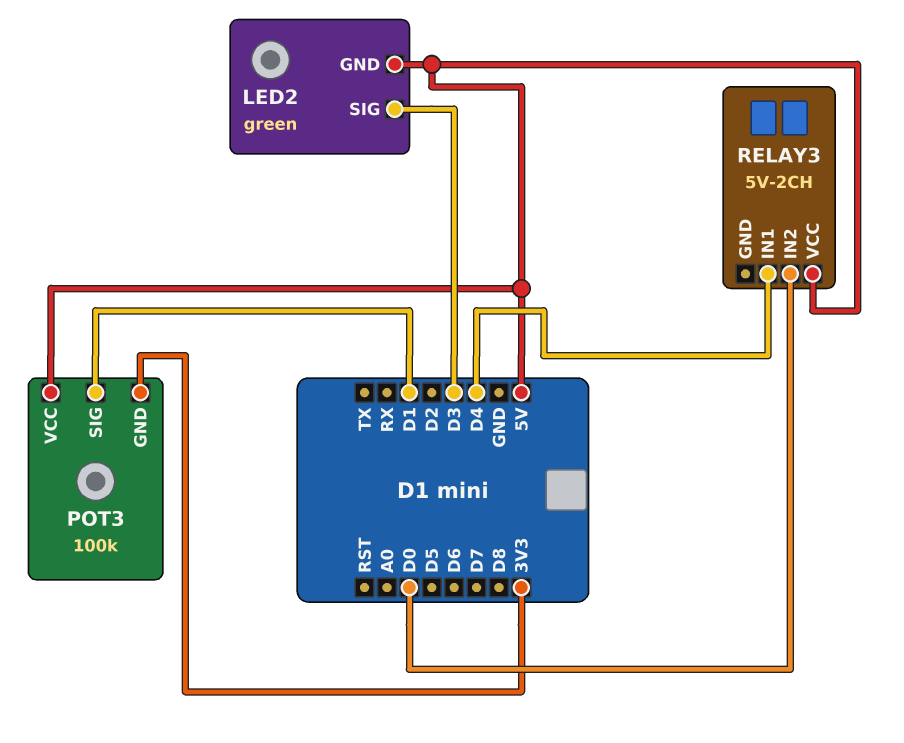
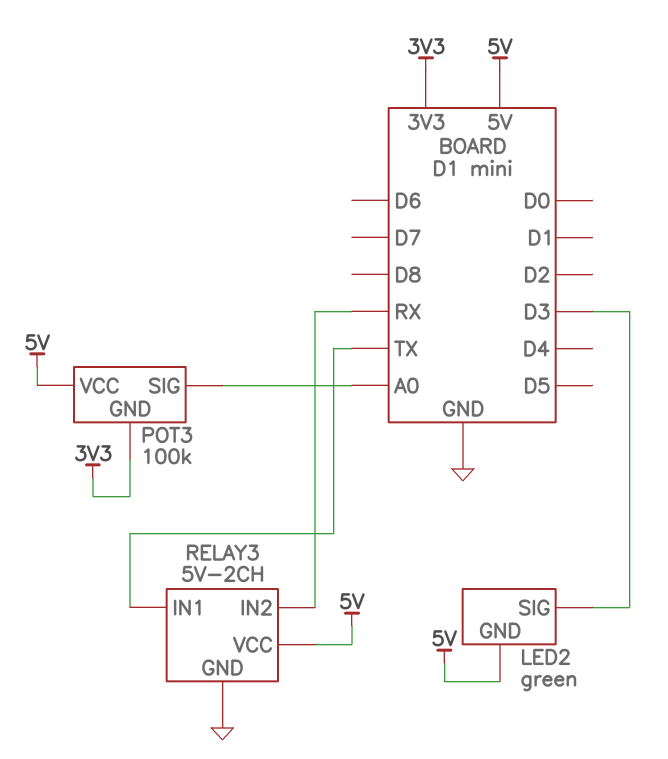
POT3 pin SIG: D1 -> A0
RELAY3 pin GND: none -> GND
RELAY3 pin IN1: D4 -> TX
RELAY3 pin IN2: D0 -> RX

